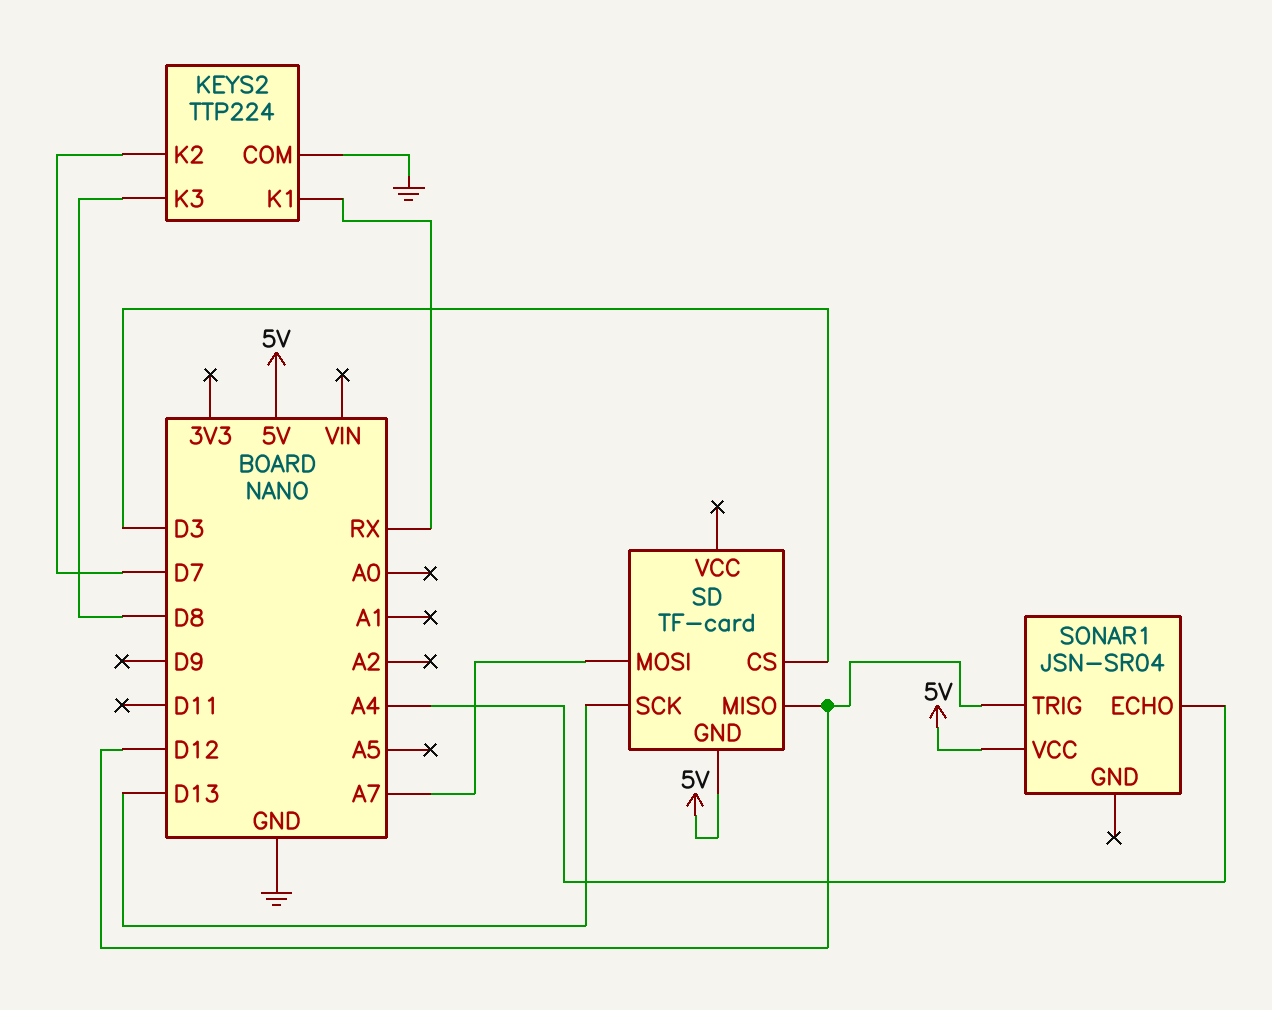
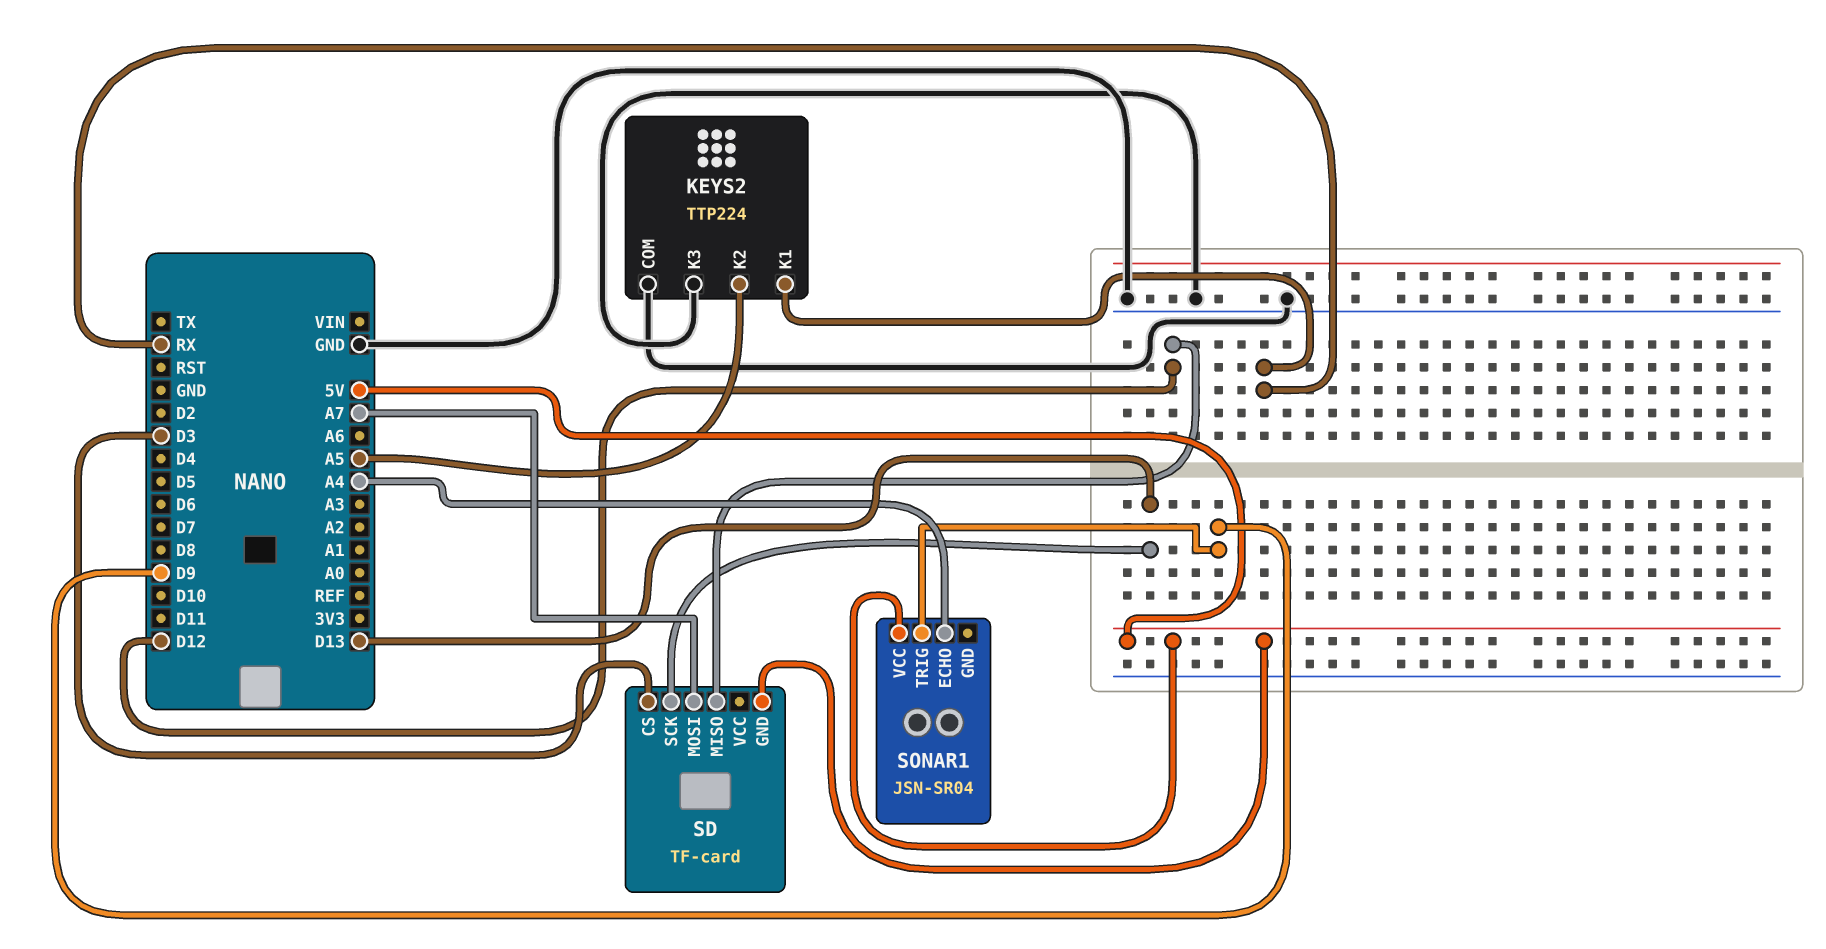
KEYS2 pin K2: D7 -> A5
KEYS2 pin K3: D8 -> GND
SONAR1 pin TRIG: D12 -> D9

